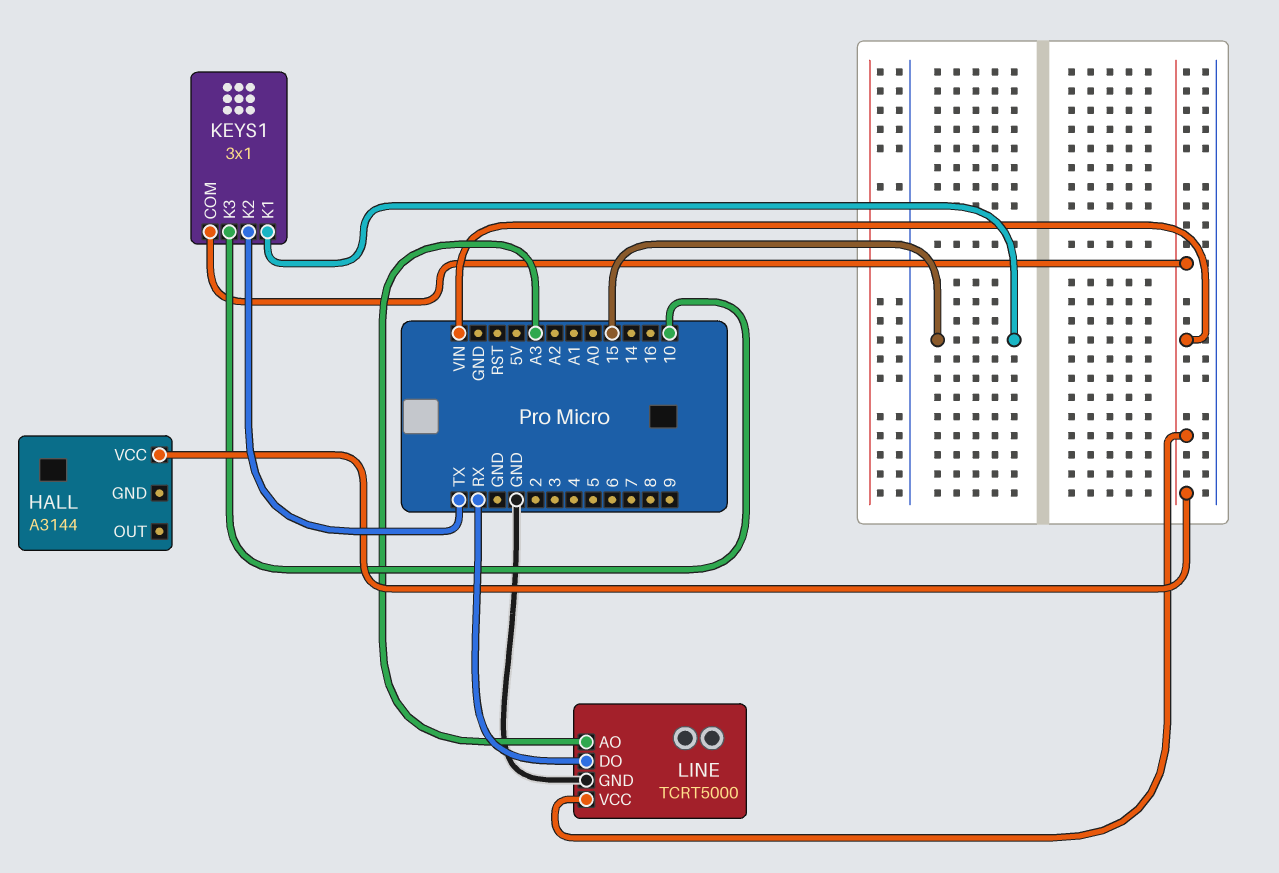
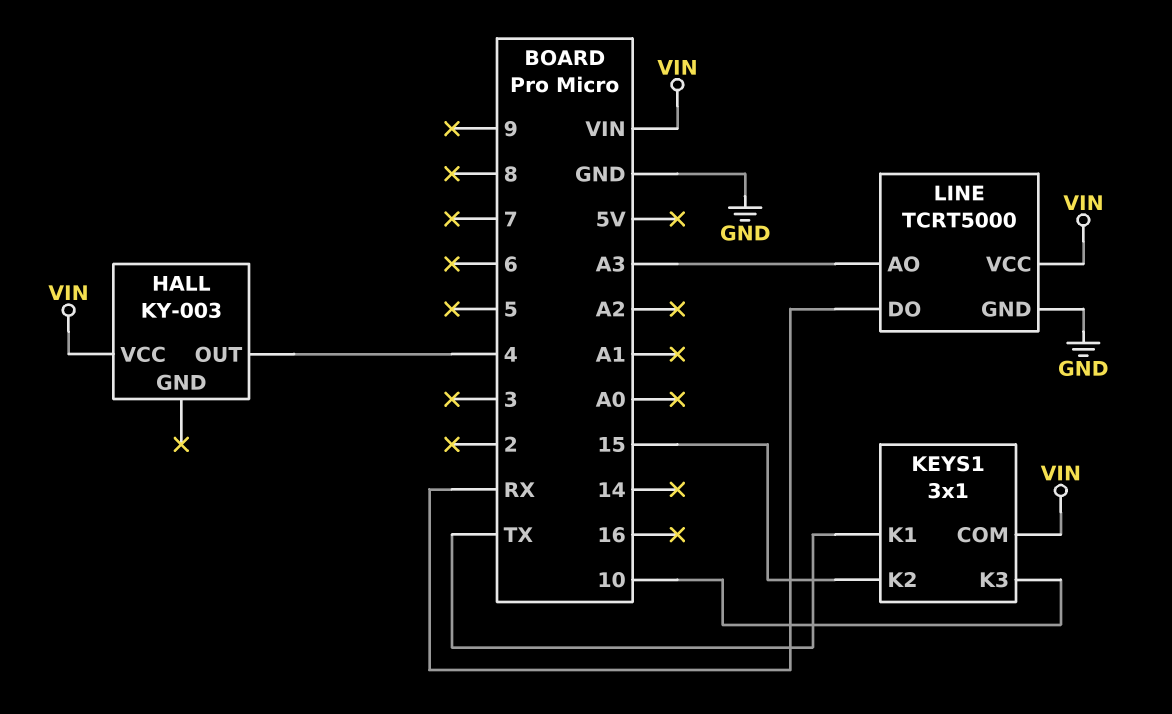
HALL: A3144 -> KY-003
HALL pin OUT: none -> 4
KEYS1 pin K1: 15 -> TX
KEYS1 pin K2: TX -> 15

